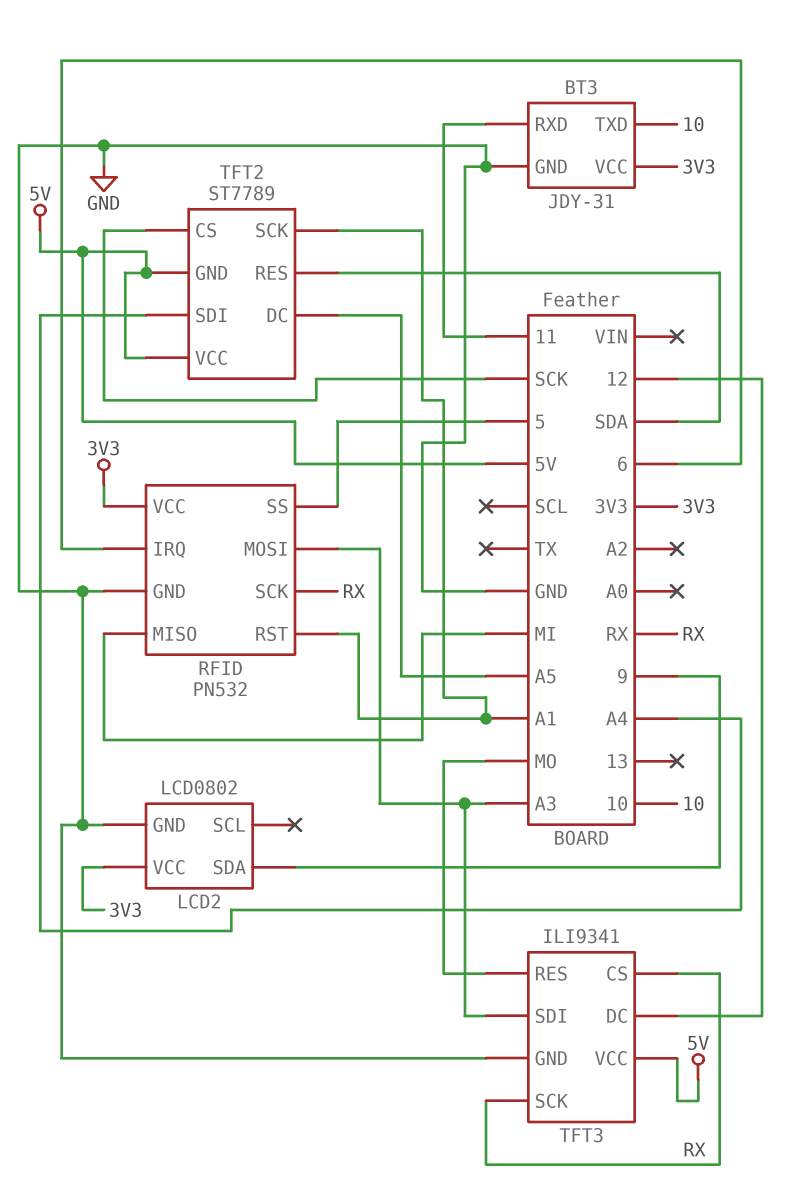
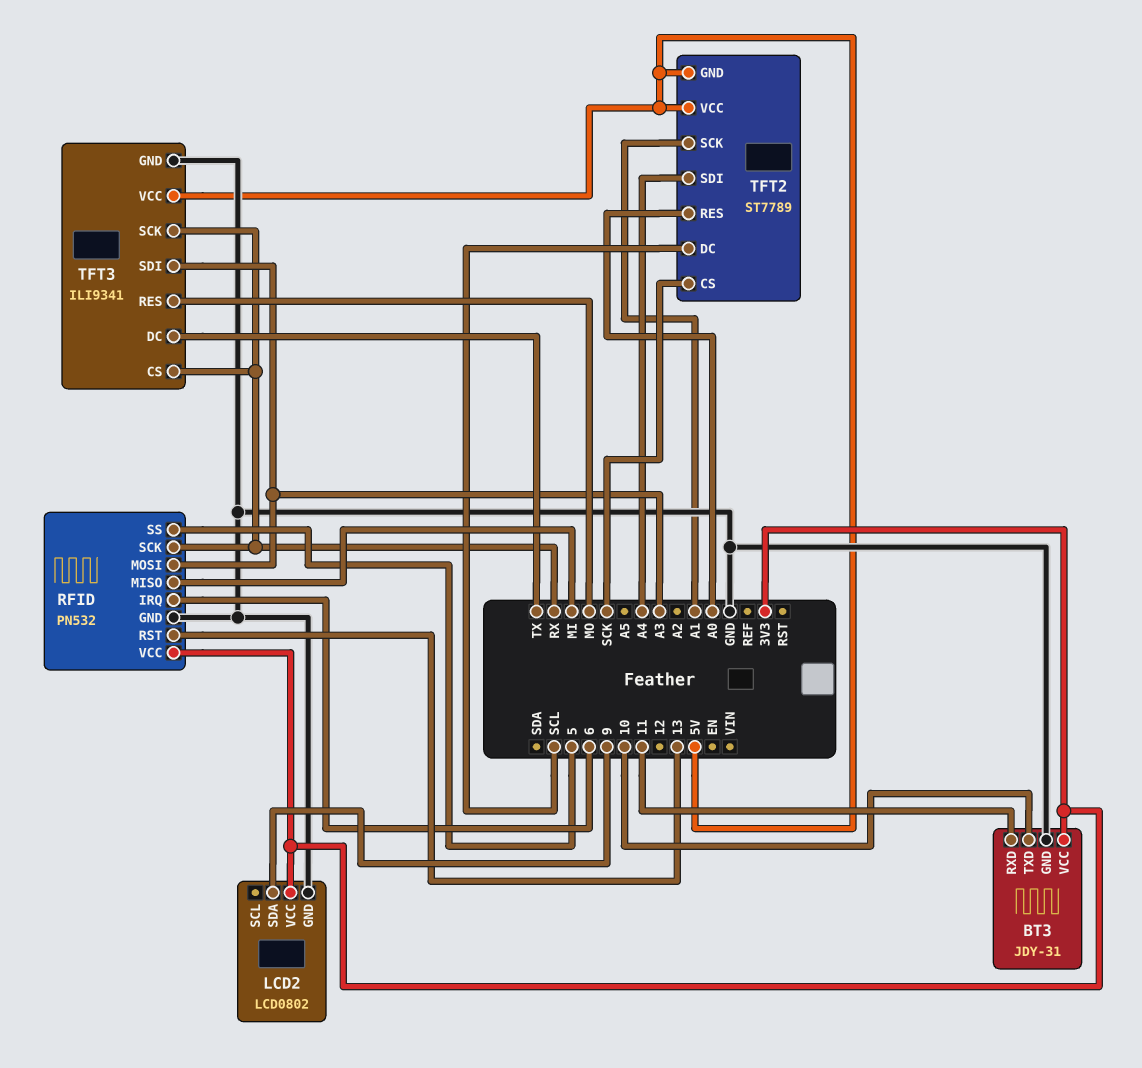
RFID pin RST: A1 -> 13
TFT2 pin DC: A5 -> SCL
TFT2 pin RES: SDA -> A0
TFT3 pin DC: 12 -> TX

